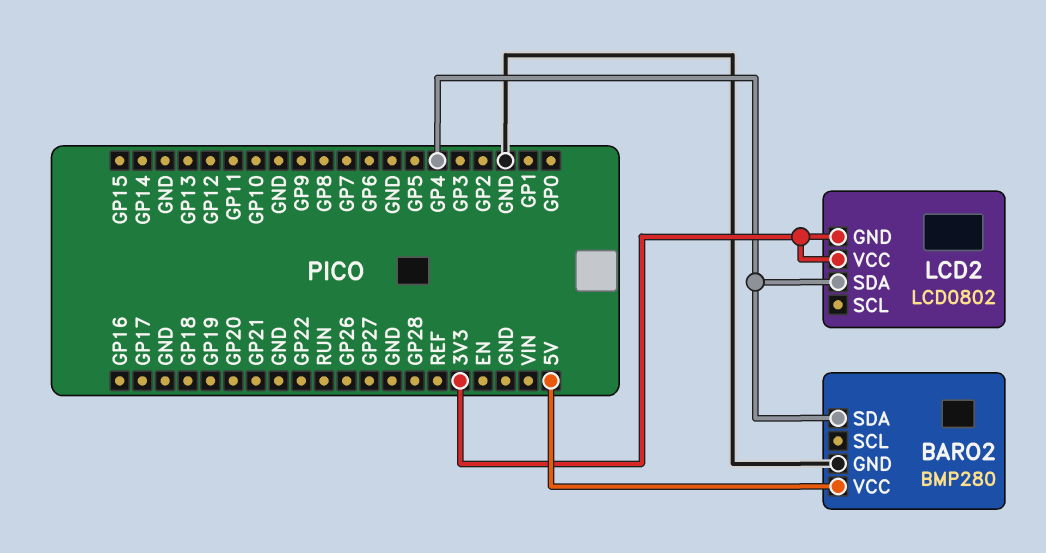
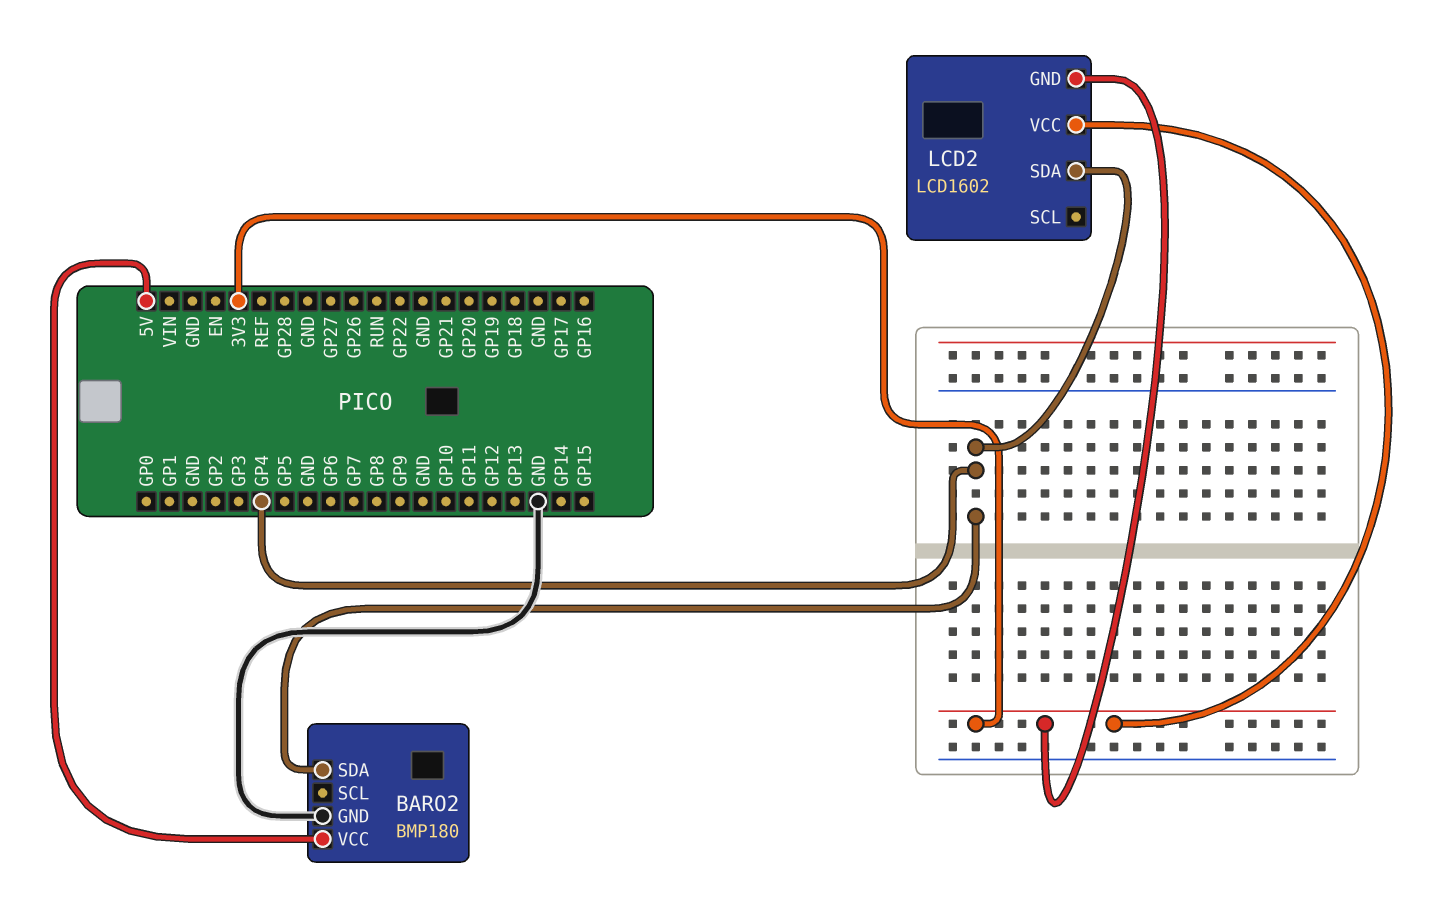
BARO2: BMP280 -> BMP180
LCD2: LCD0802 -> LCD1602

